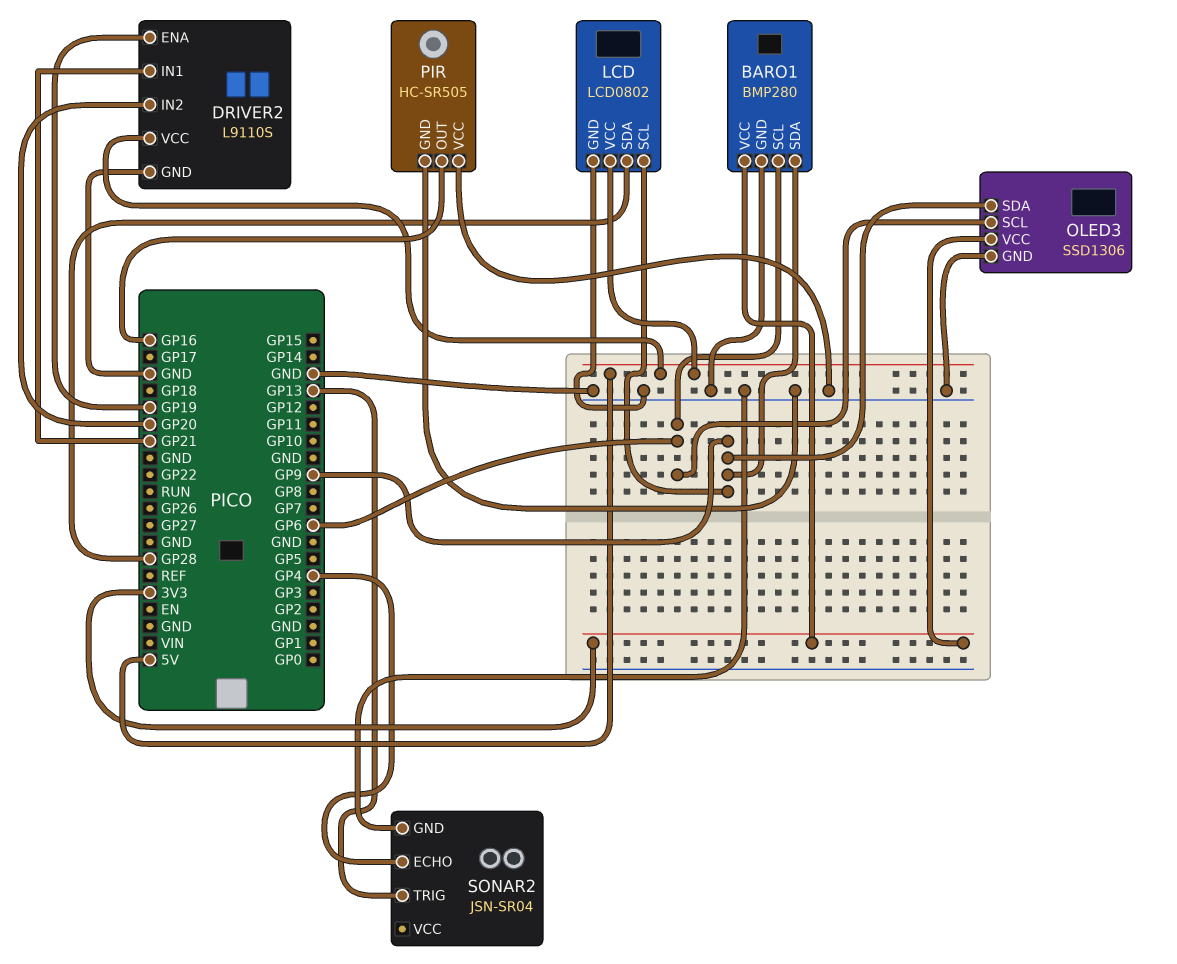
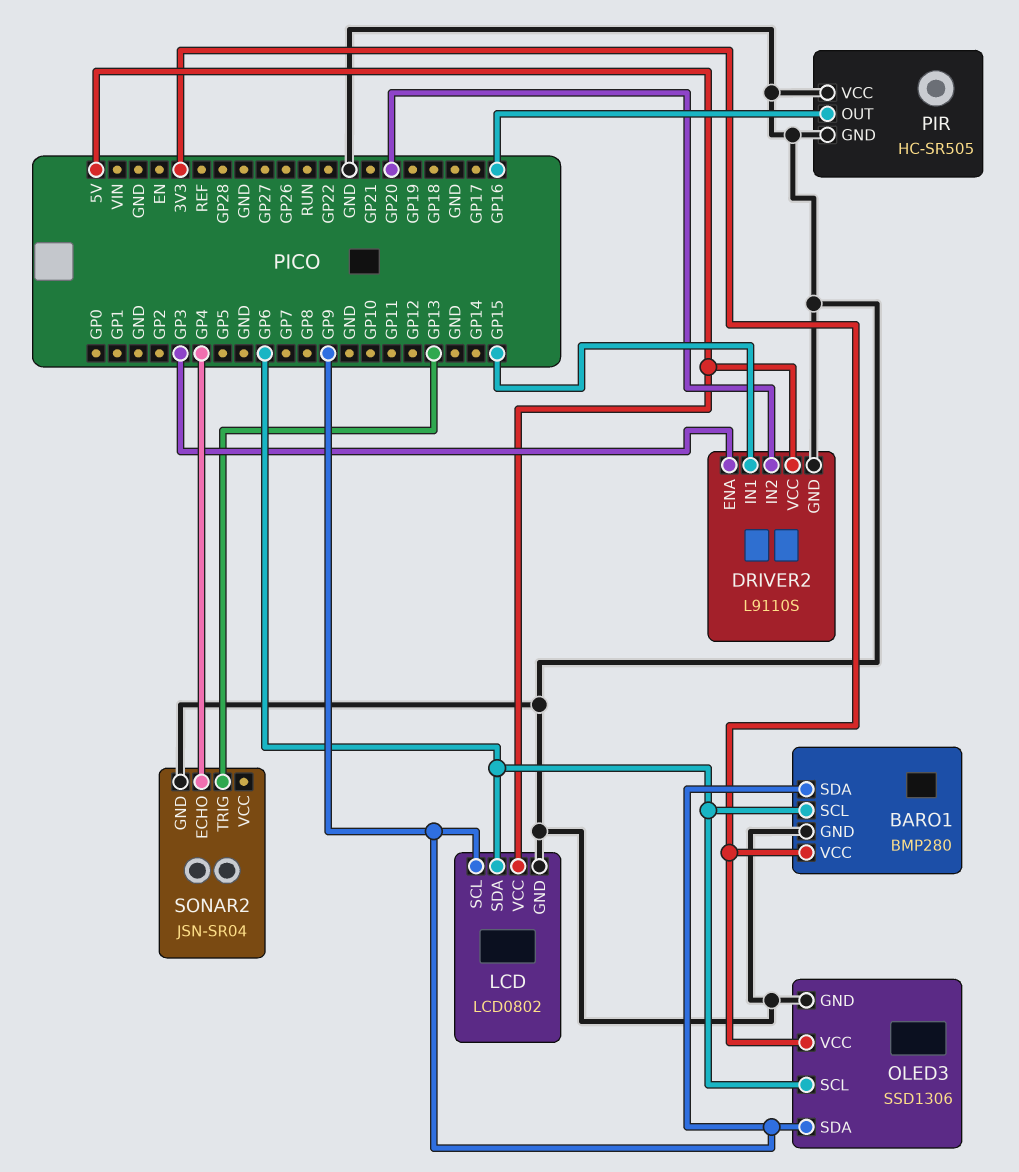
DRIVER2 pin ENA: GP19 -> GP3
DRIVER2 pin IN1: GP21 -> GP15
LCD pin SDA: GP28 -> GP6

